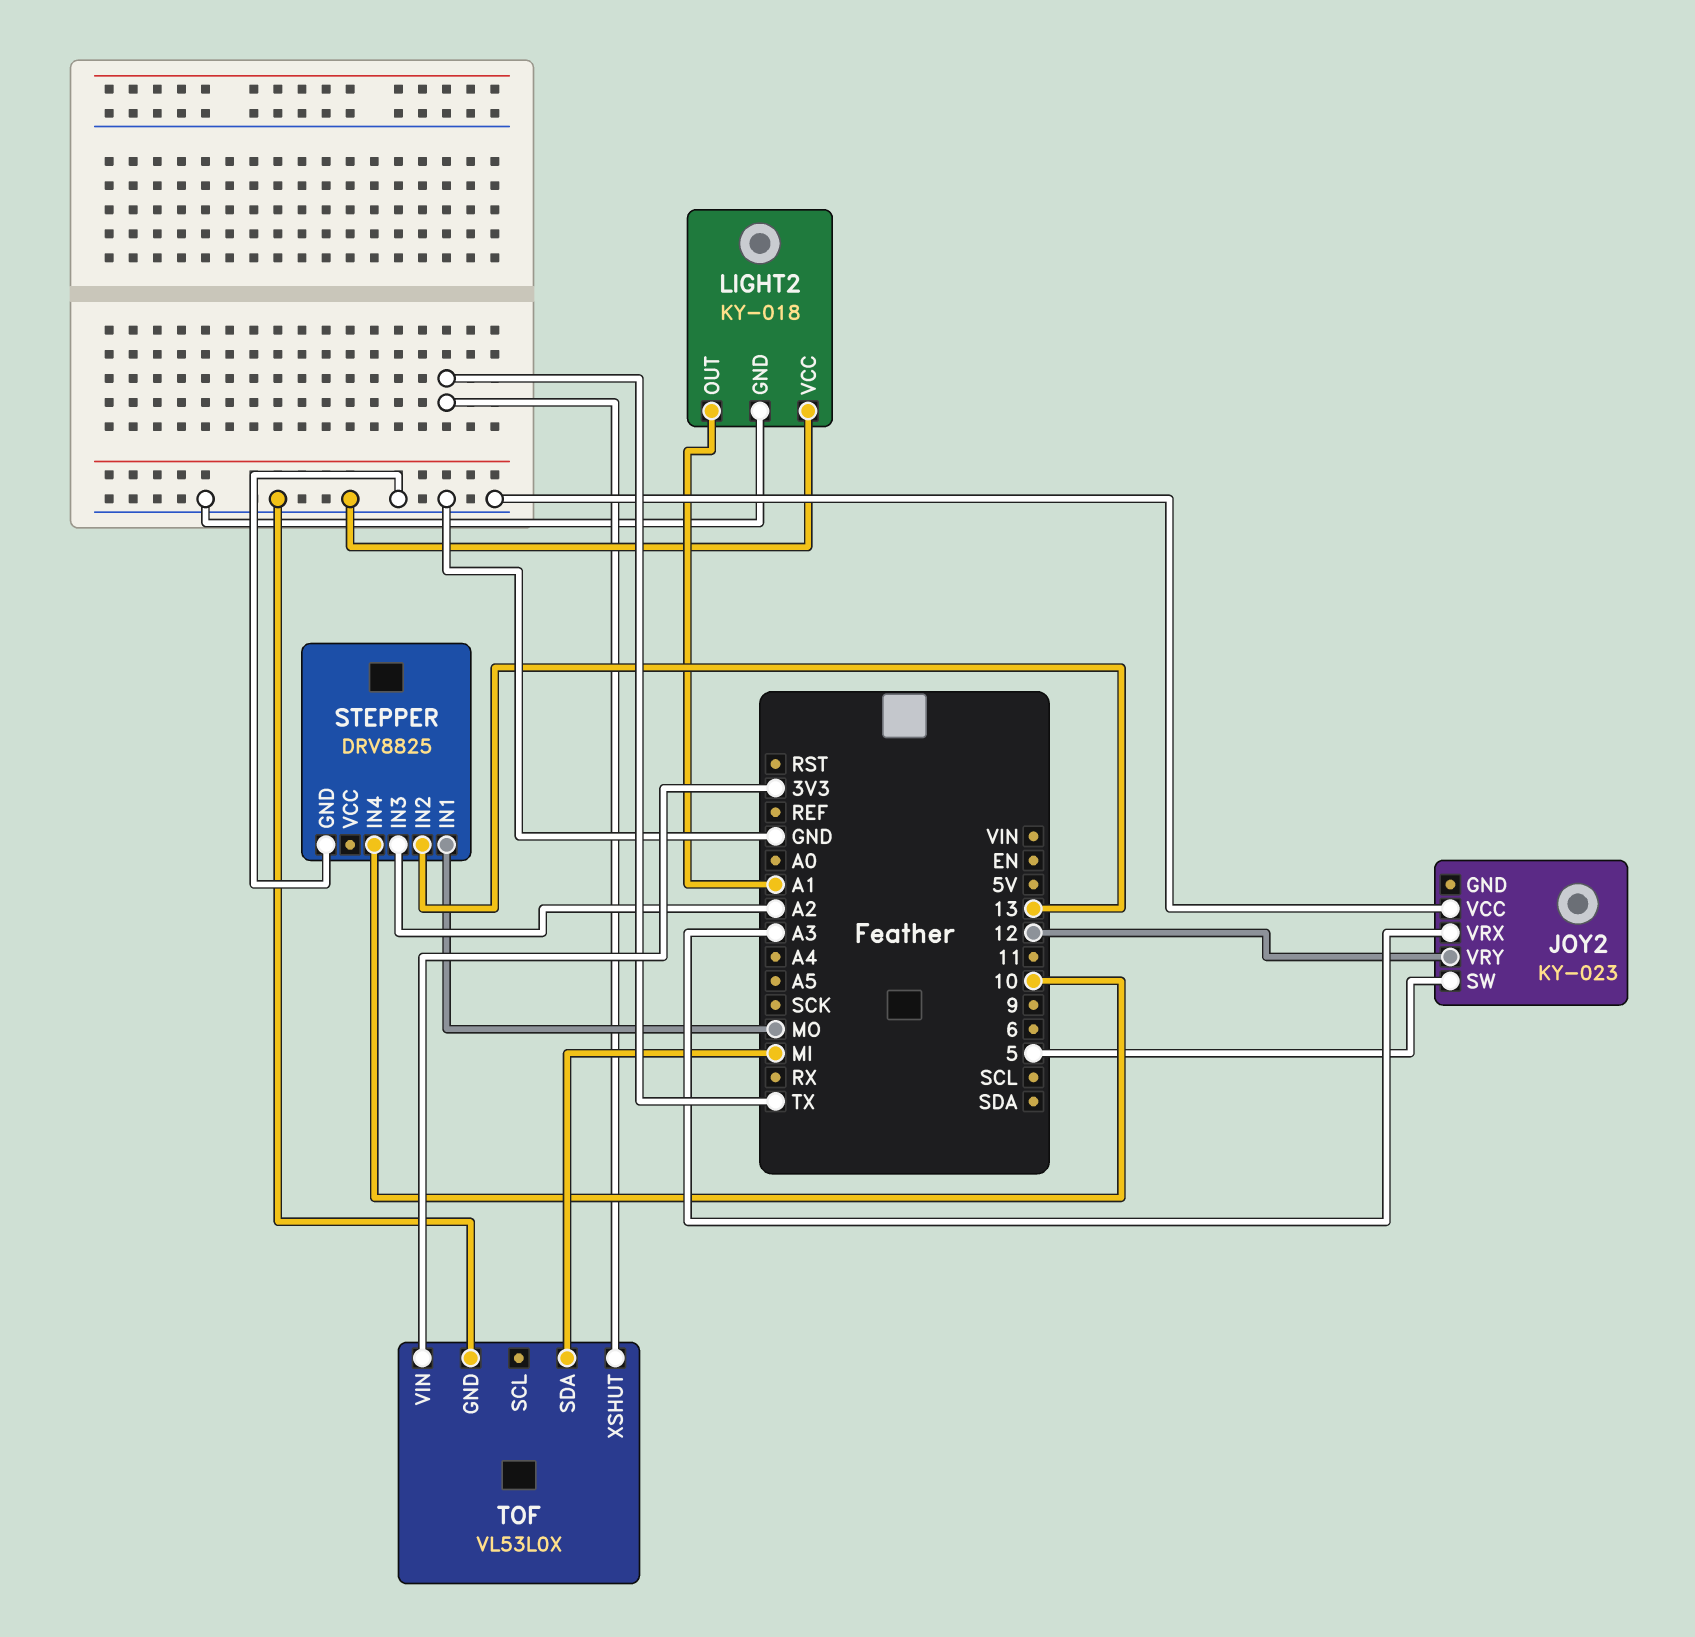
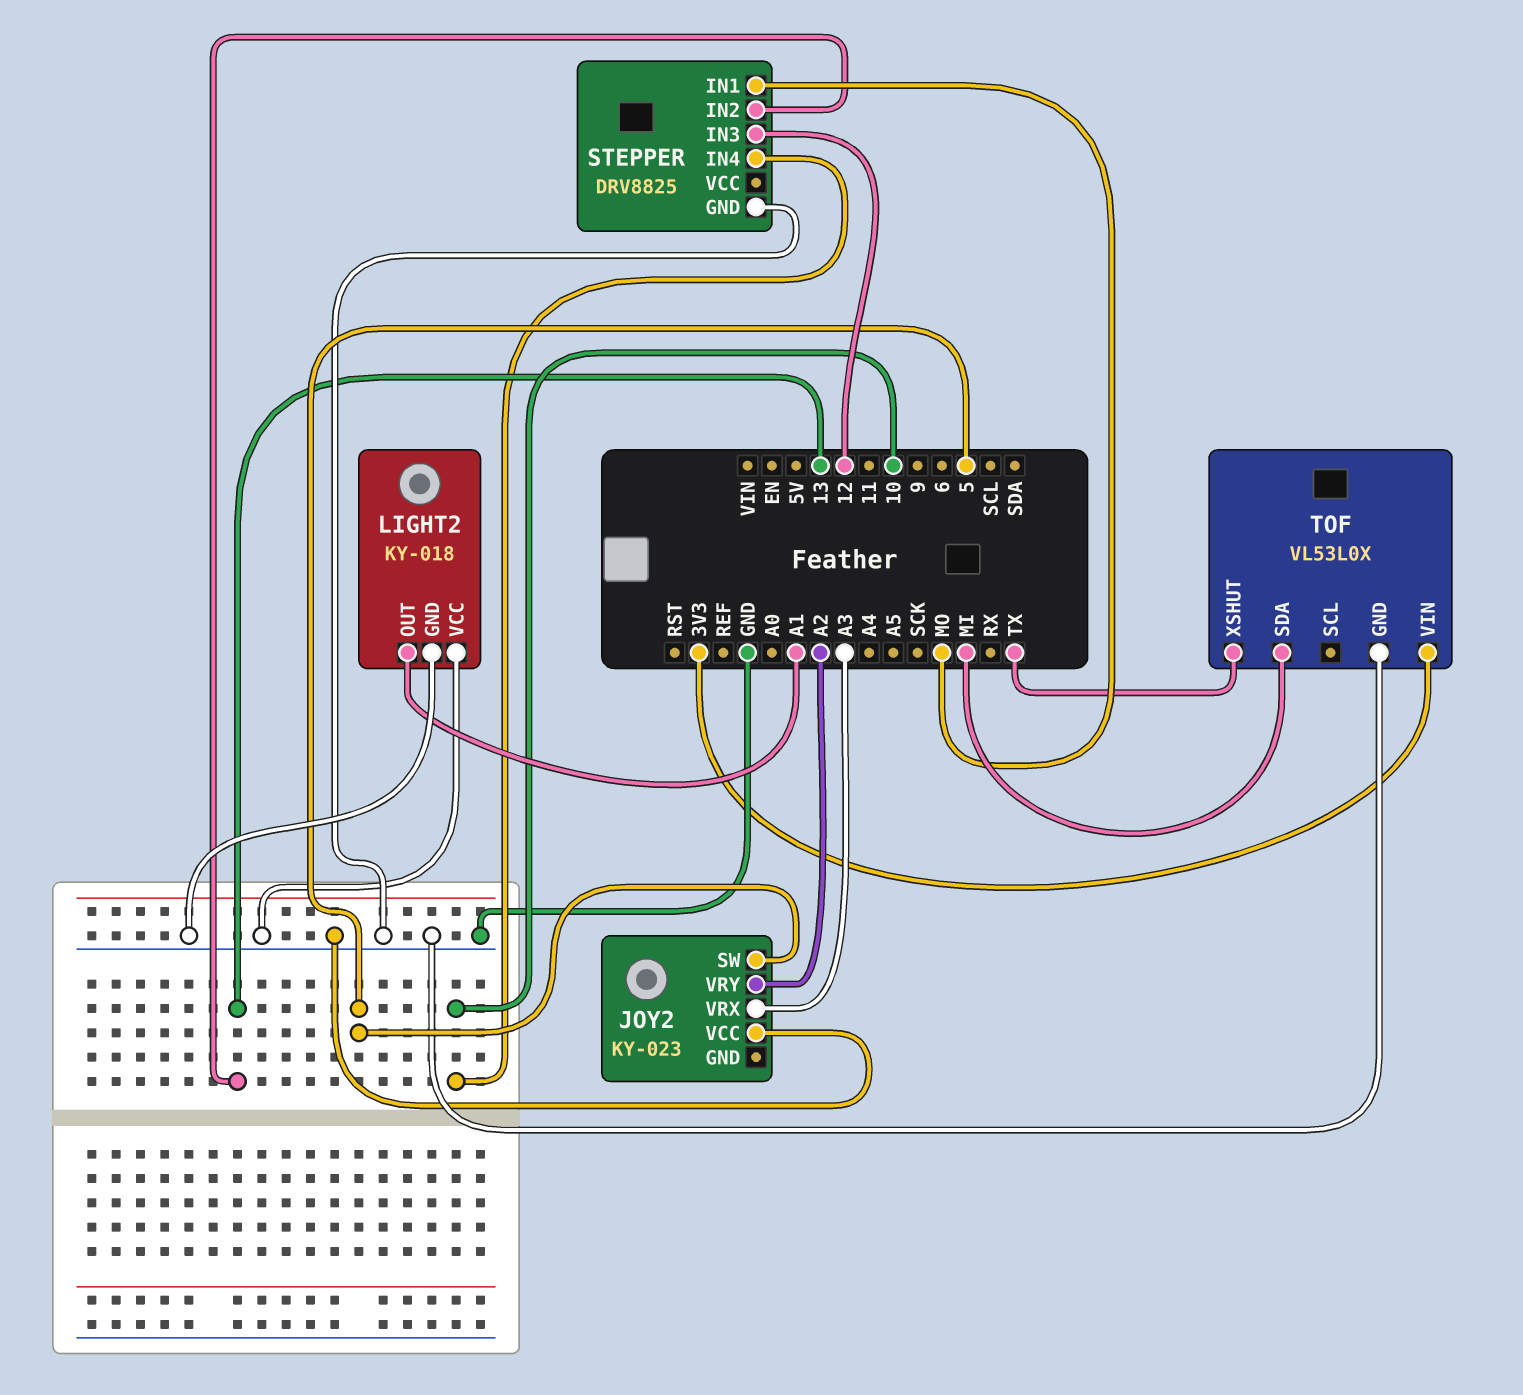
JOY2 pin VRY: 12 -> A2
STEPPER pin IN3: A2 -> 12

